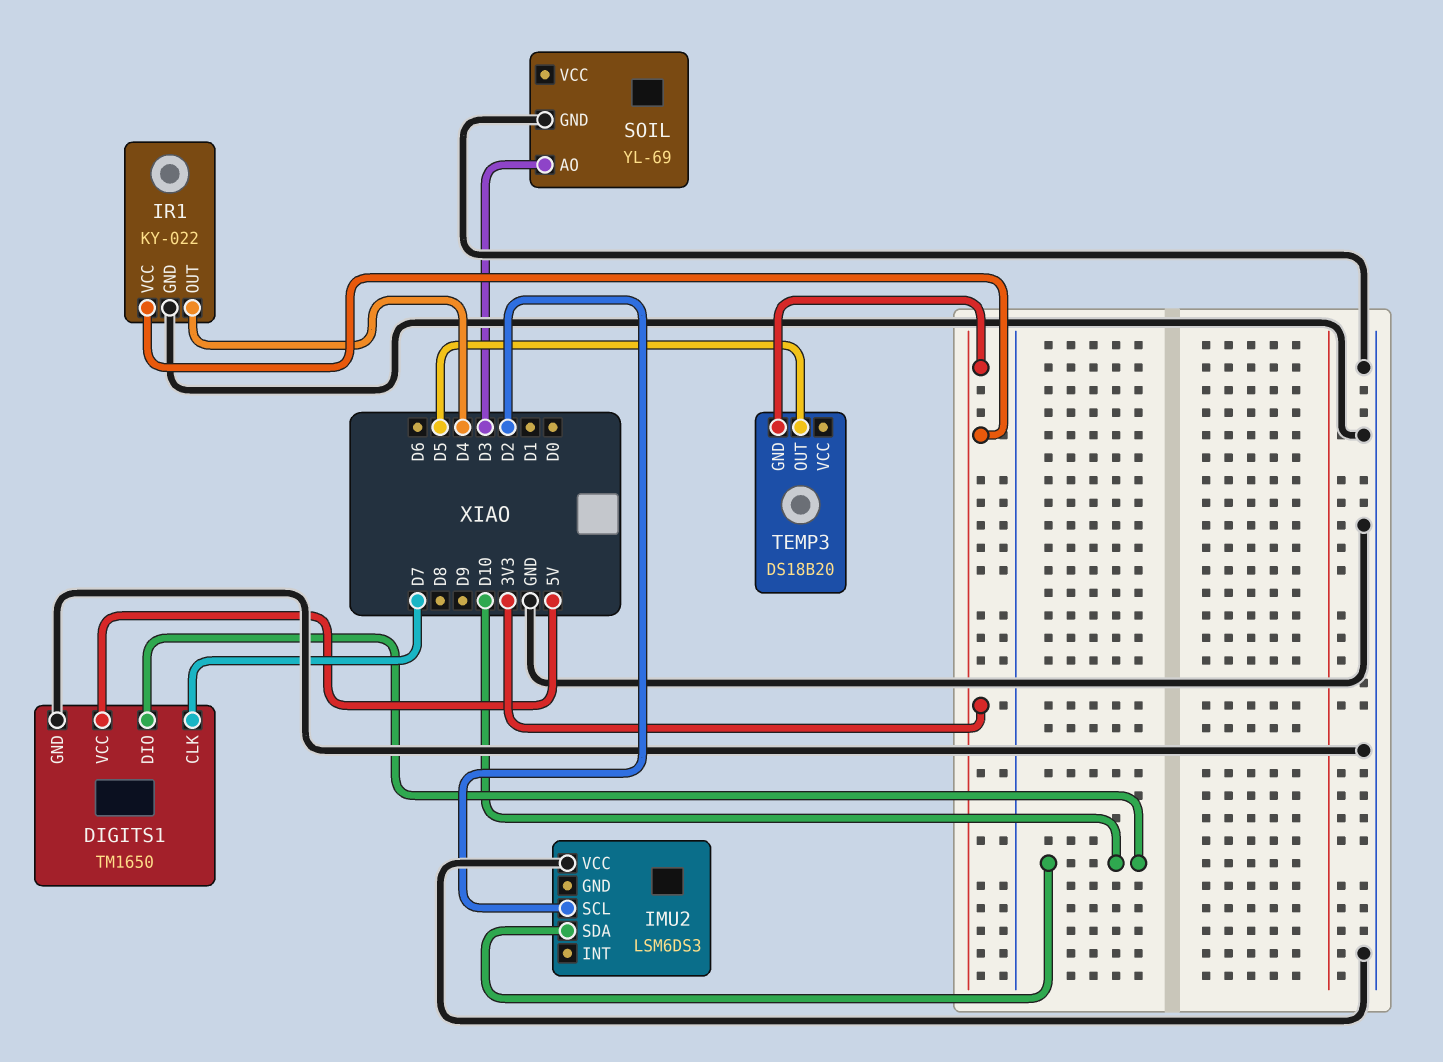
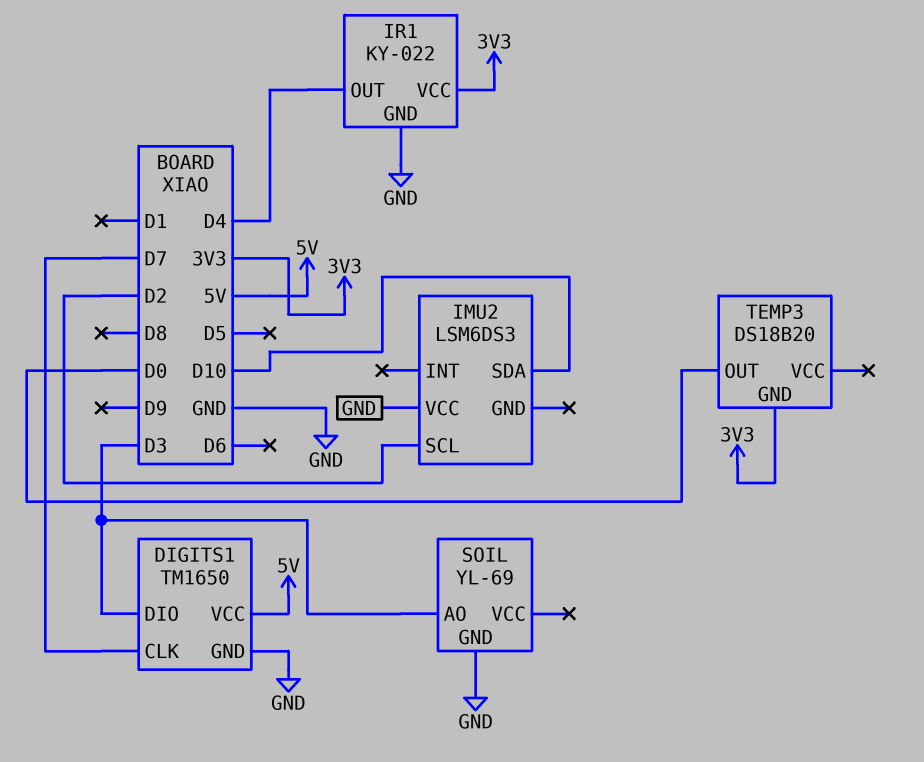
DIGITS1 pin DIO: D10 -> D3
TEMP3 pin OUT: D5 -> D0

